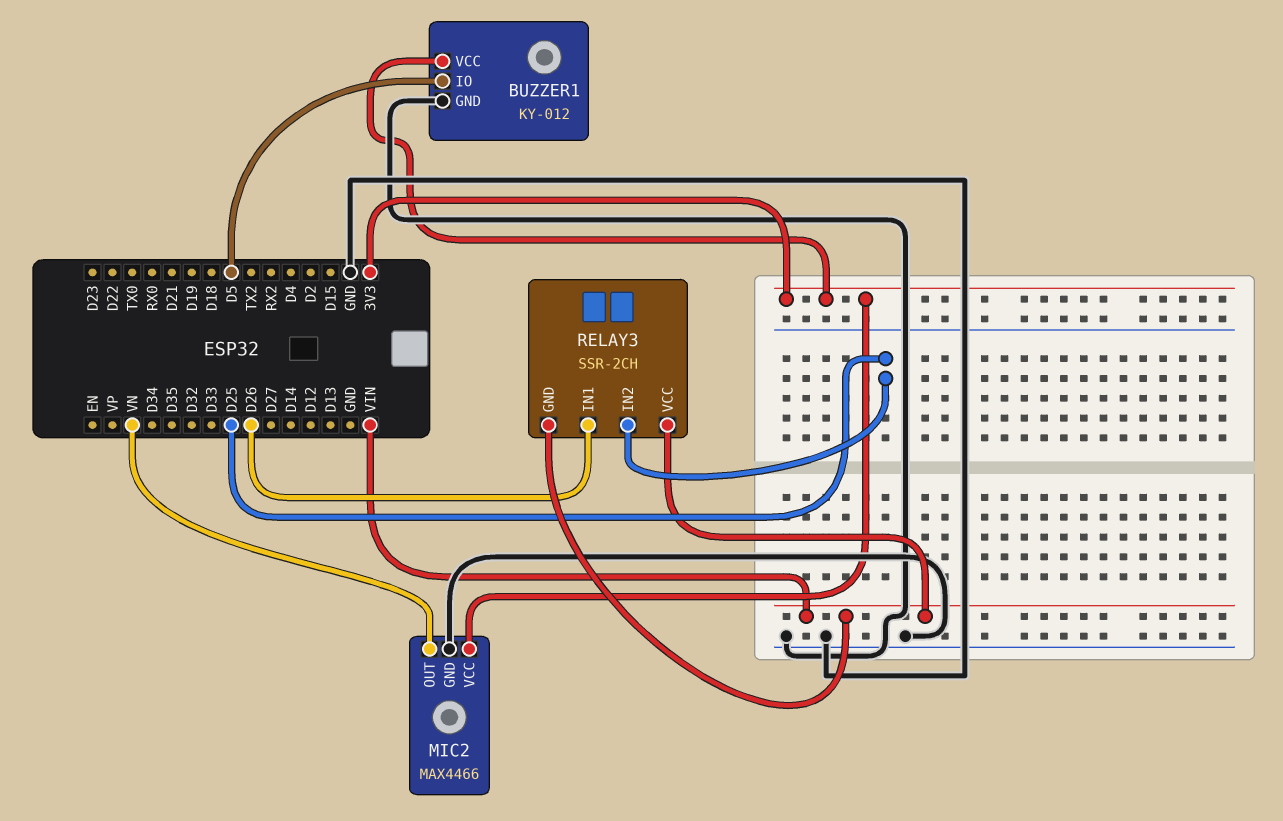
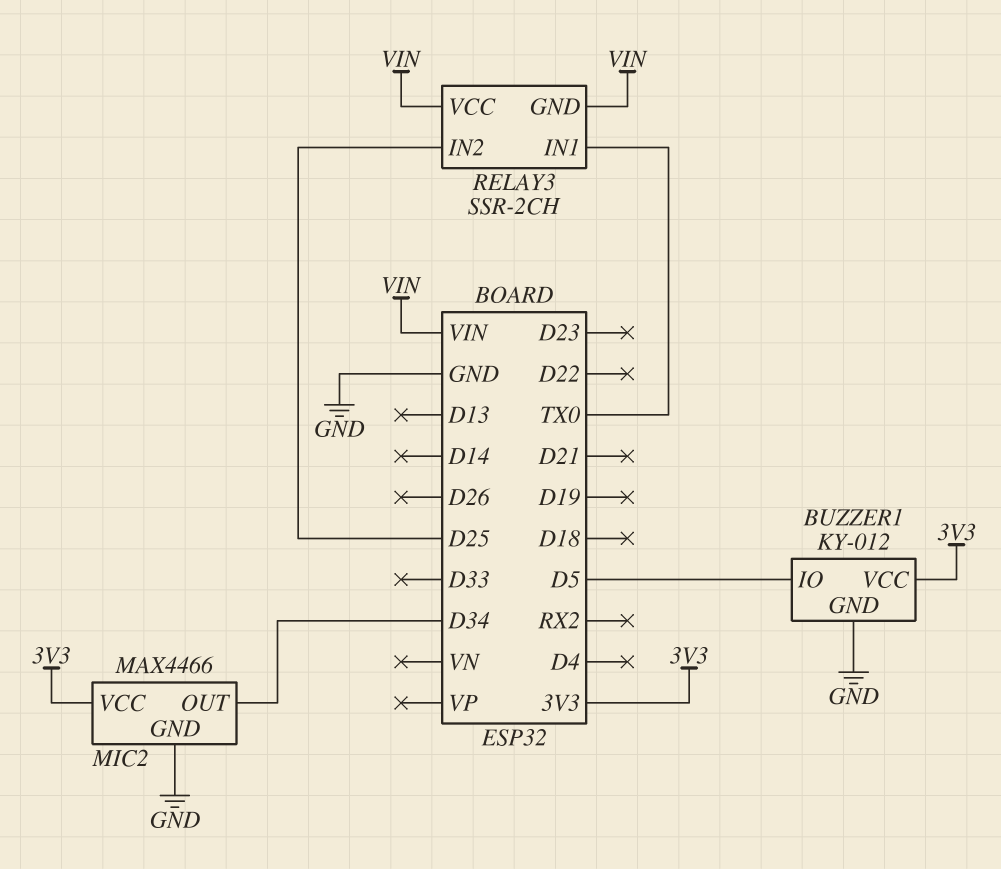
MIC2 pin OUT: VN -> D34
RELAY3 pin IN1: D26 -> TX0

